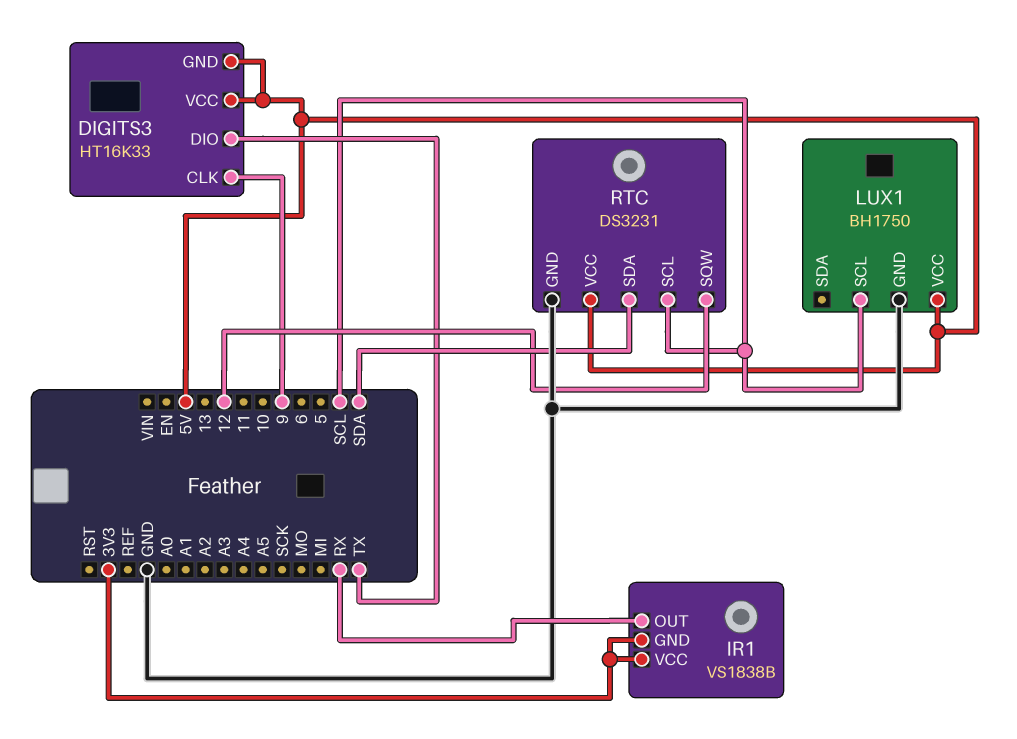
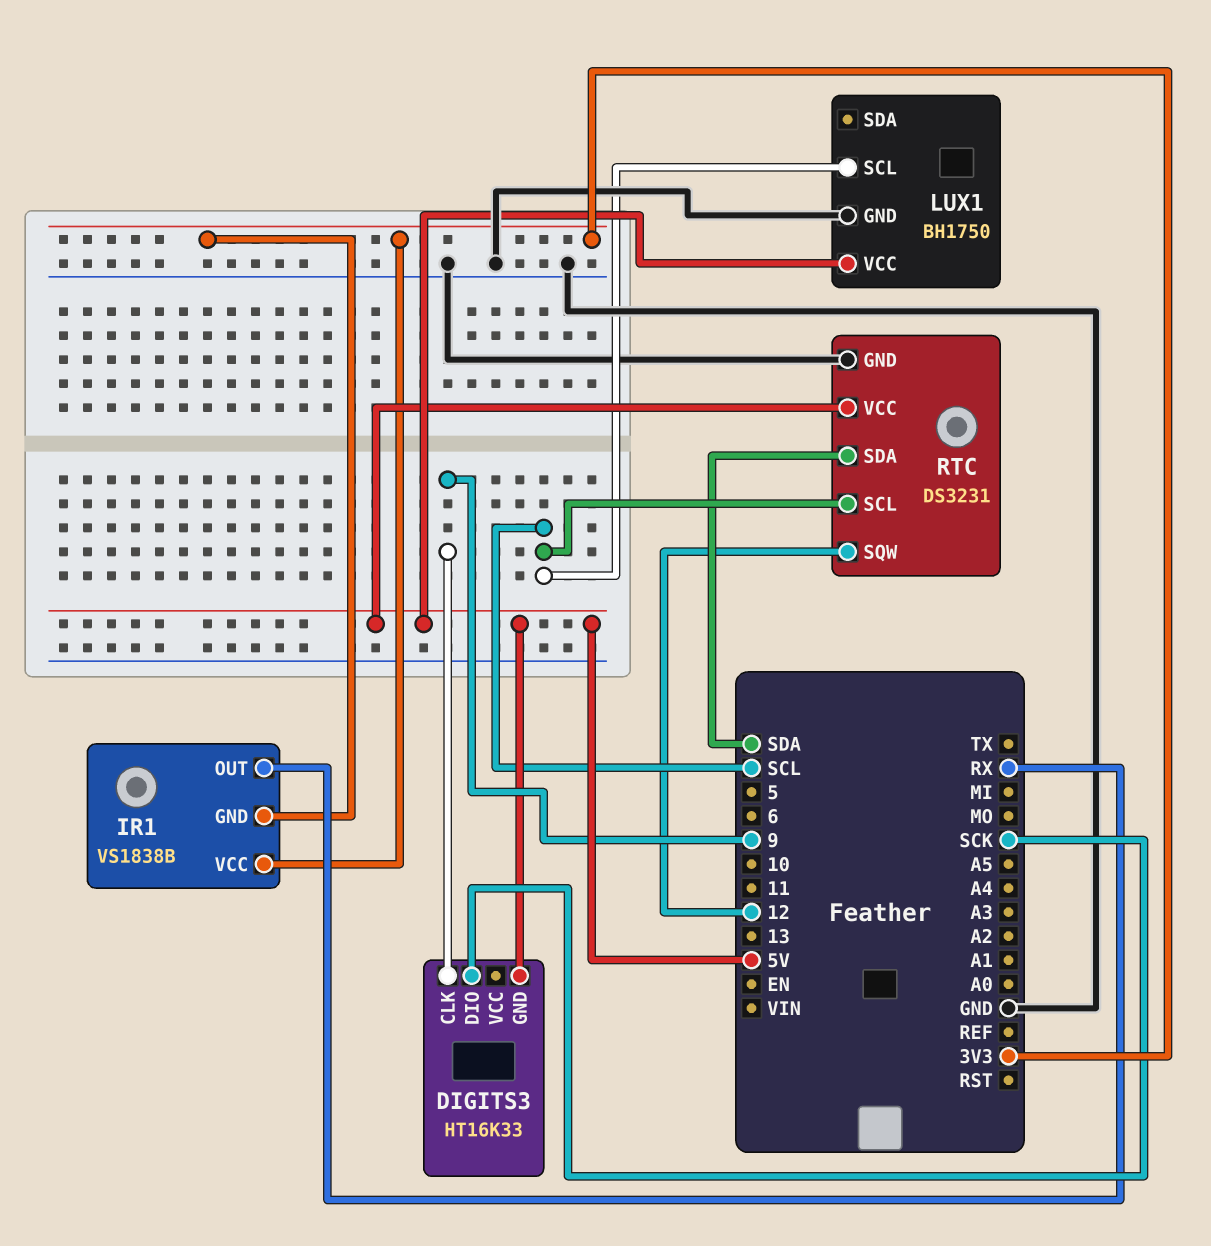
DIGITS3 pin DIO: TX -> SCK
DIGITS3 pin VCC: 5V -> none

